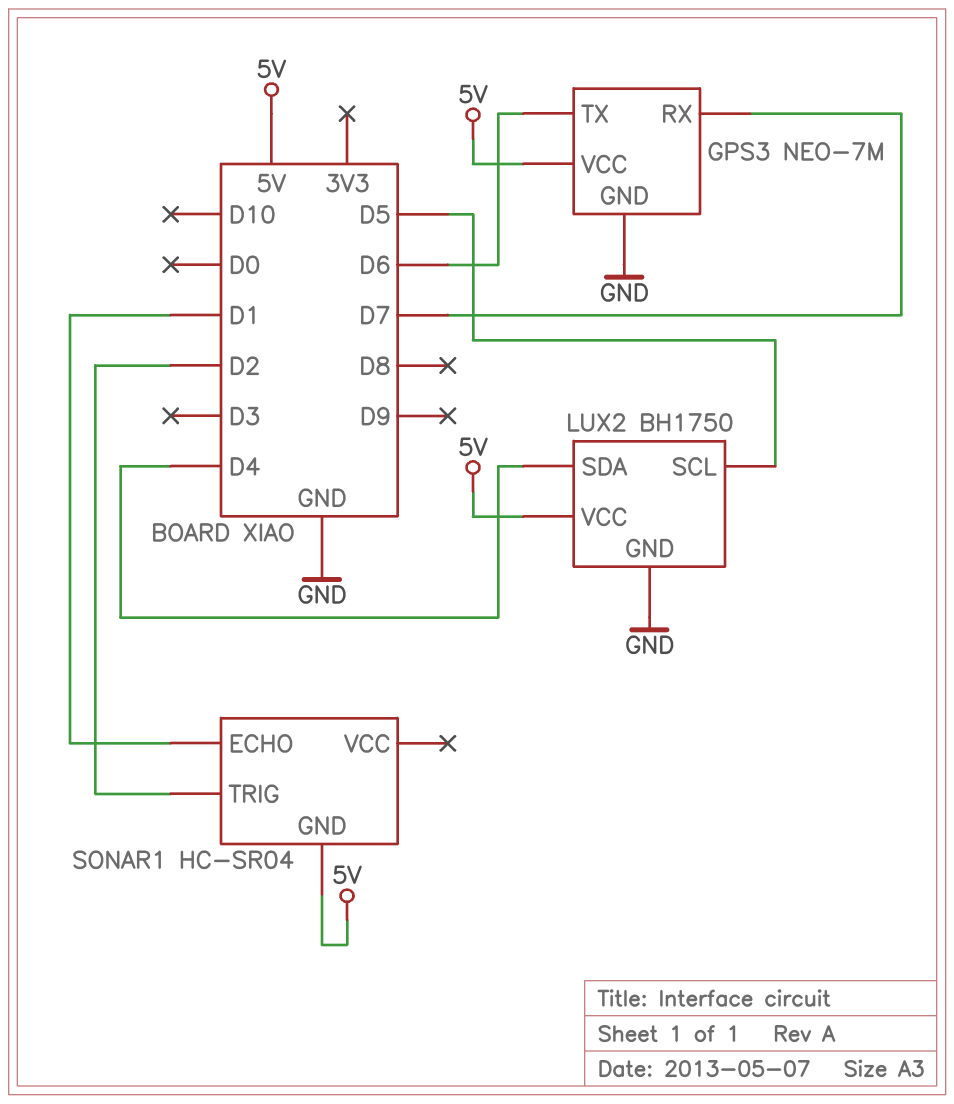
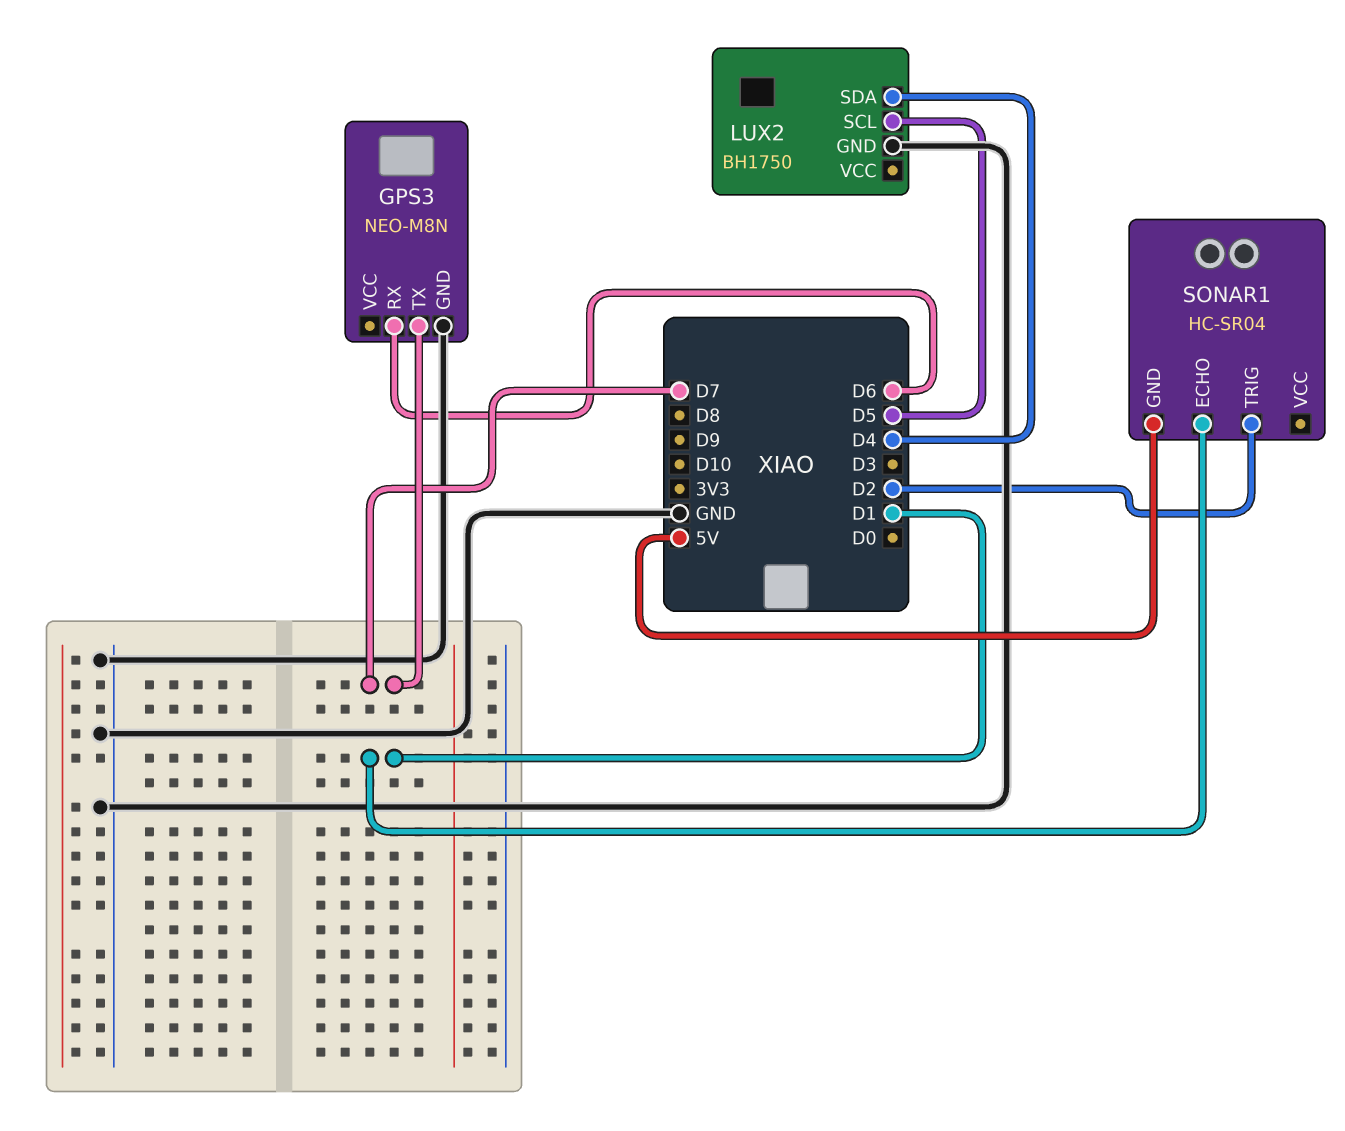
GPS3: NEO-7M -> NEO-M8N
GPS3 pin RX: D7 -> D6
GPS3 pin TX: D6 -> D7
GPS3 pin VCC: 5V -> none
LUX2 pin VCC: 5V -> none

